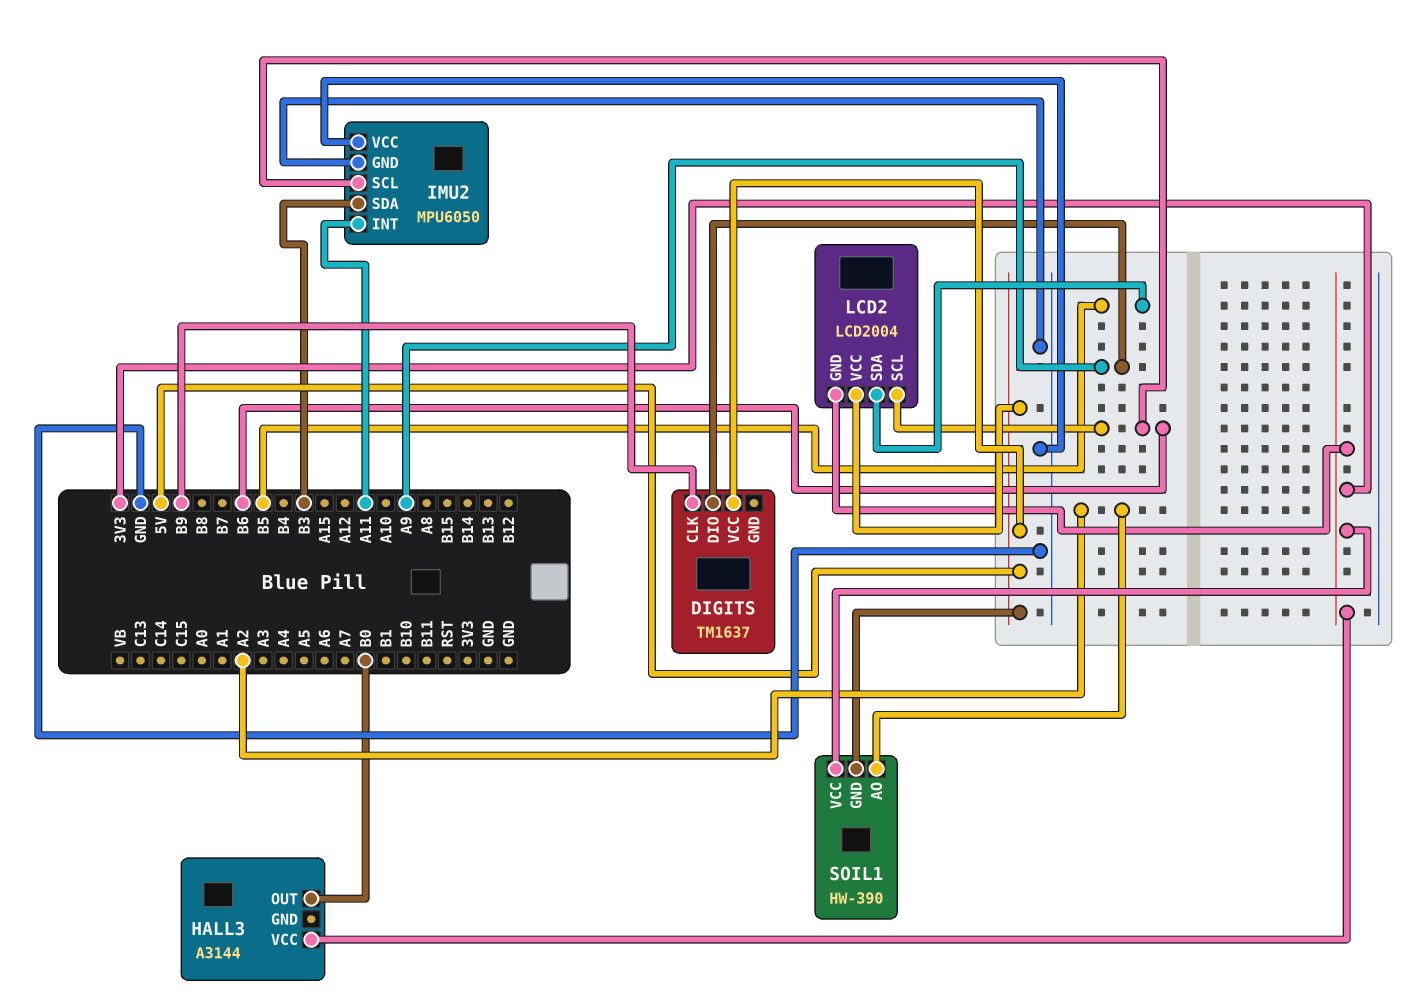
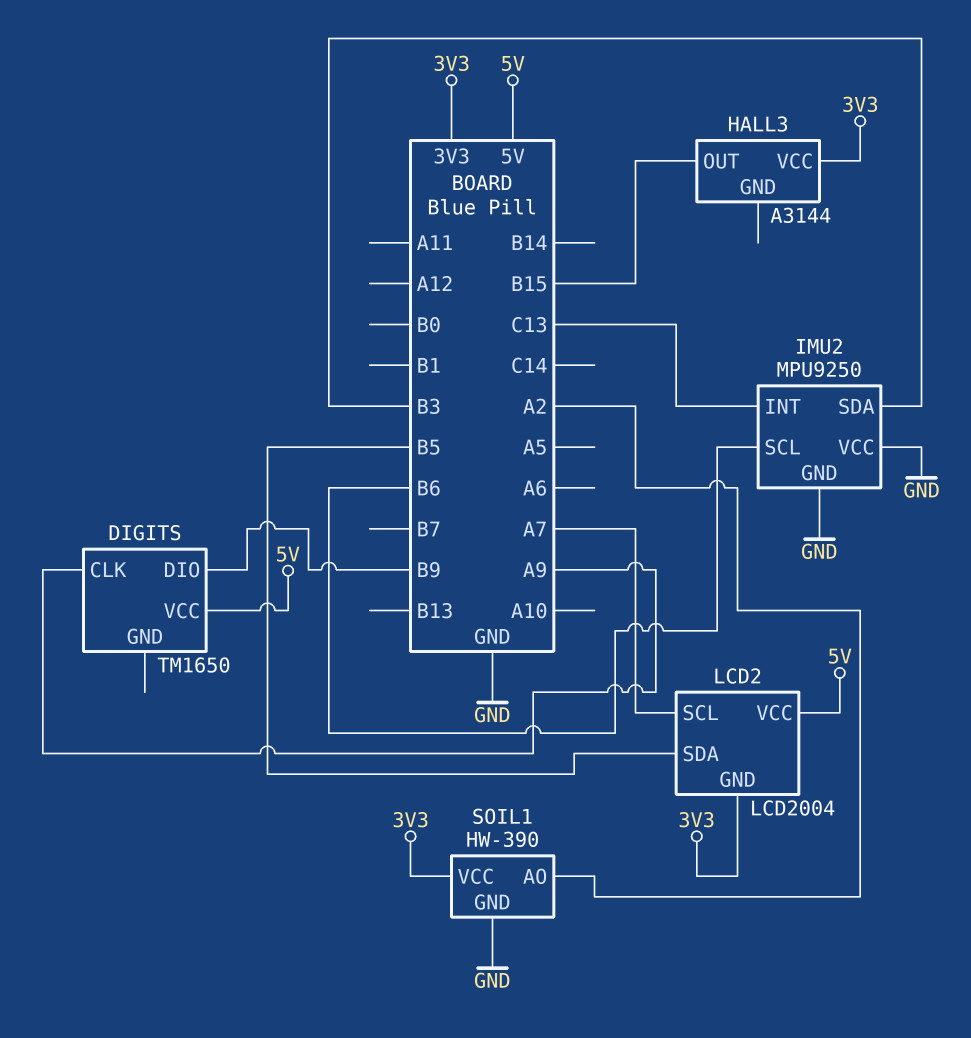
DIGITS: TM1637 -> TM1650
DIGITS pin CLK: B9 -> A9
DIGITS pin DIO: A9 -> B9
HALL3 pin OUT: B0 -> B15
IMU2: MPU6050 -> MPU9250
IMU2 pin INT: A11 -> C13
LCD2 pin SCL: B6 -> A7
SOIL1 pin GND: 5V -> GND

